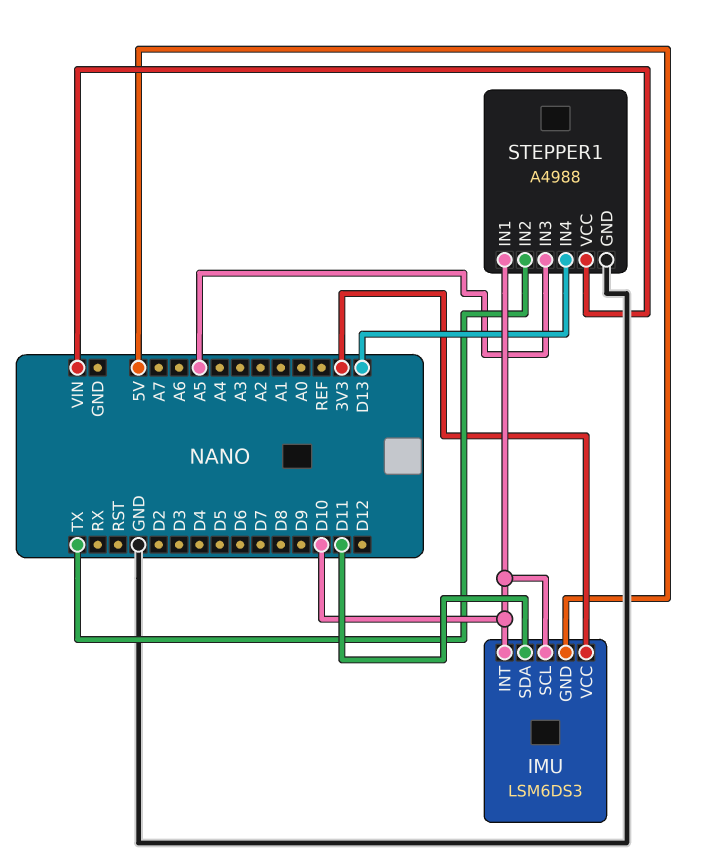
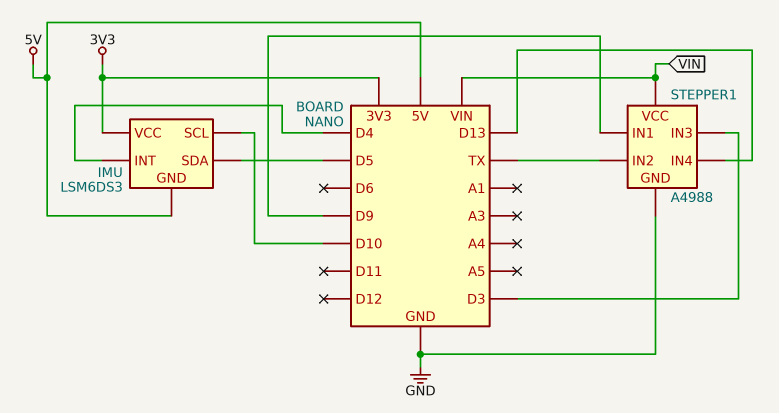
IMU pin INT: D10 -> D4
IMU pin SDA: D11 -> D5
STEPPER1 pin IN1: D10 -> D9
STEPPER1 pin IN3: A5 -> D3

